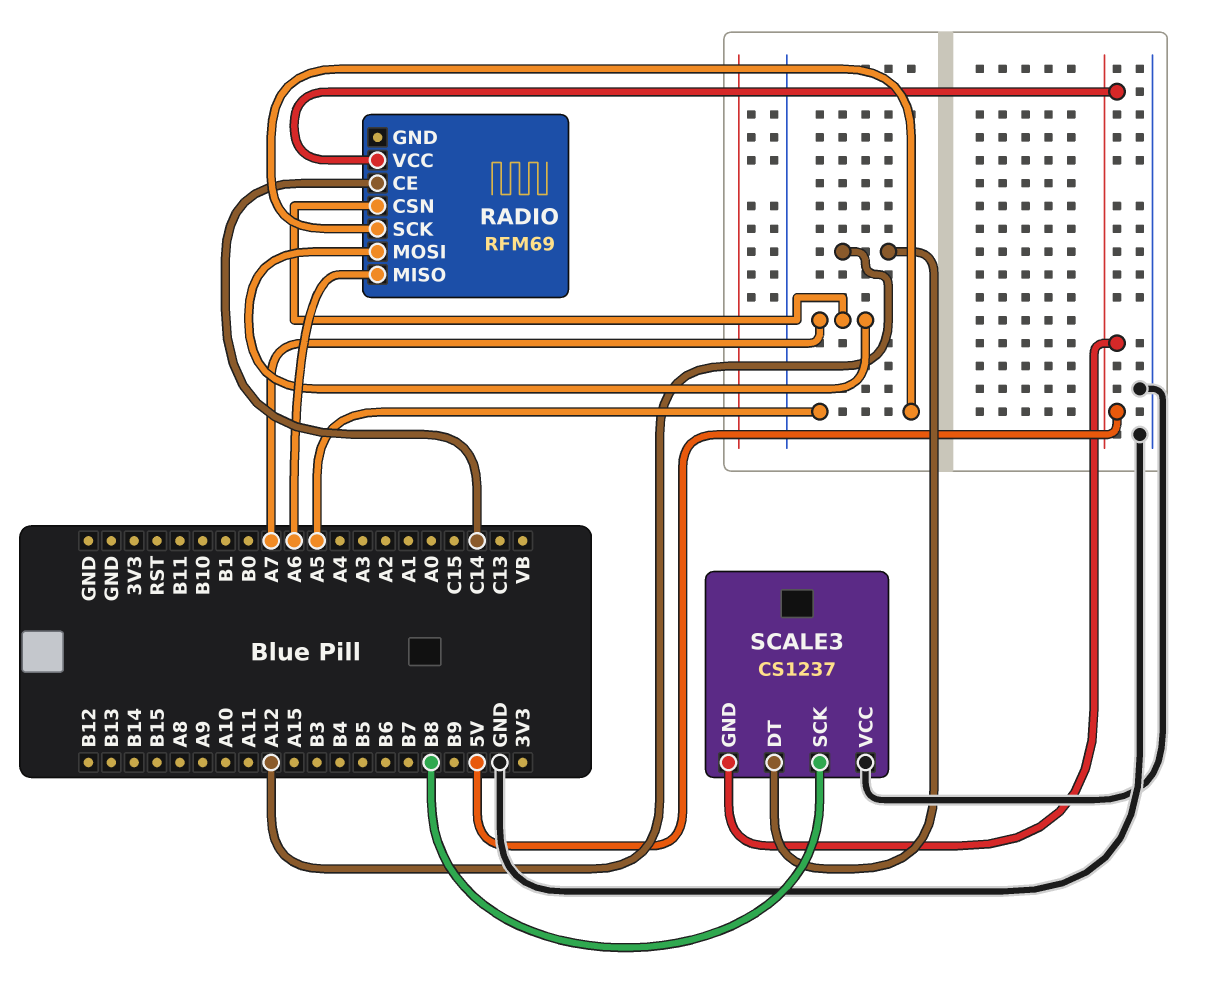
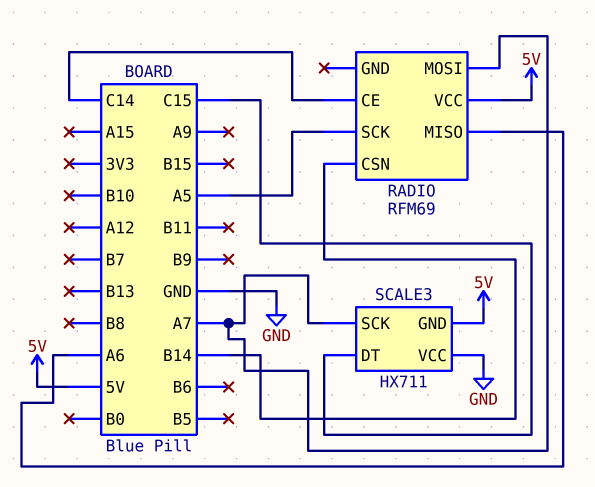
RADIO pin CSN: A7 -> B14
SCALE3: CS1237 -> HX711
SCALE3 pin DT: A12 -> C15
SCALE3 pin SCK: B8 -> A7

